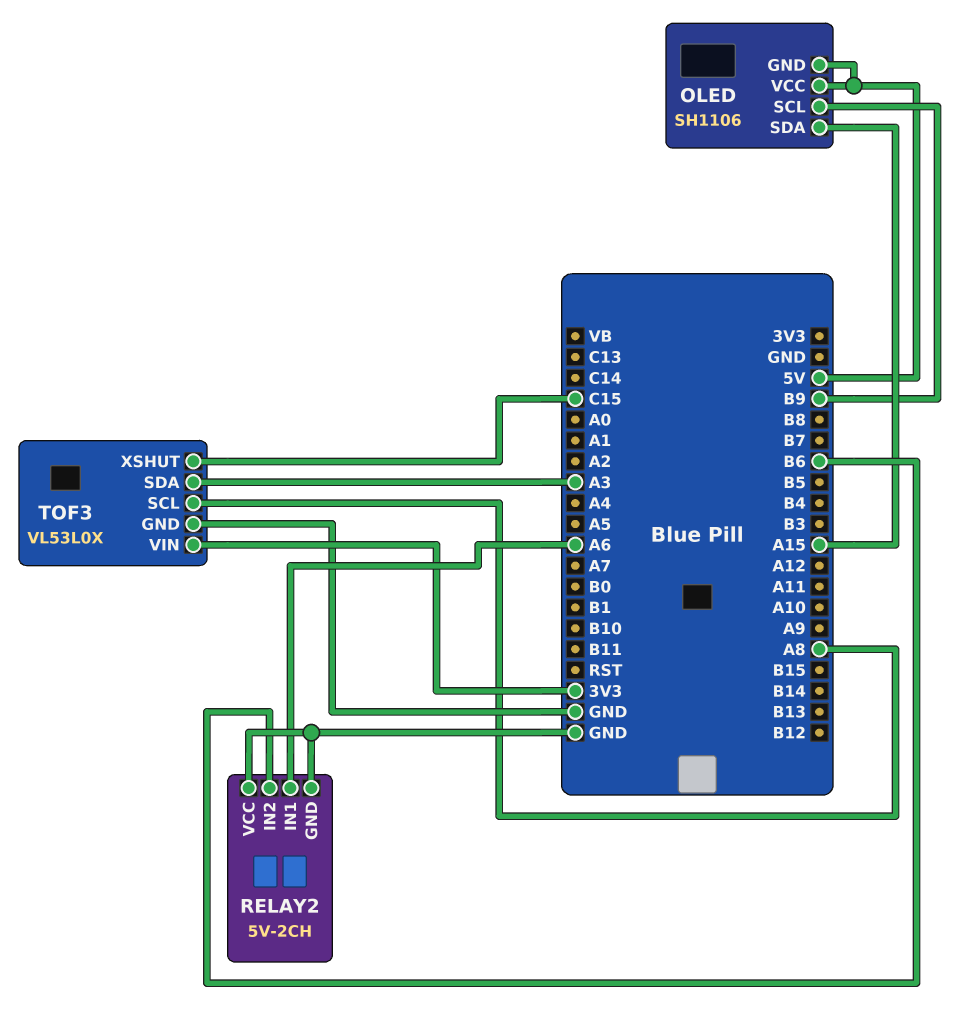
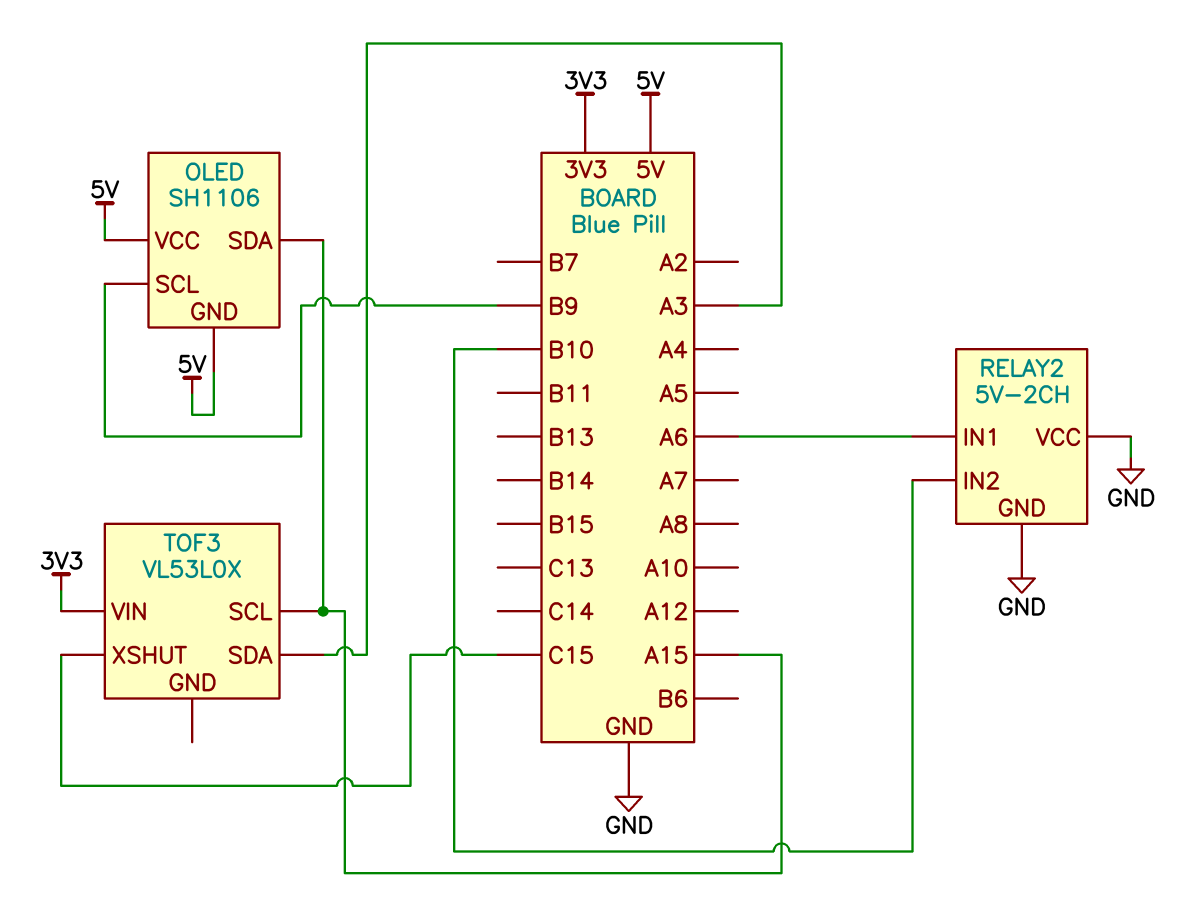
RELAY2 pin IN2: B6 -> B10
TOF3 pin GND: GND -> none
TOF3 pin SCL: A8 -> A15

